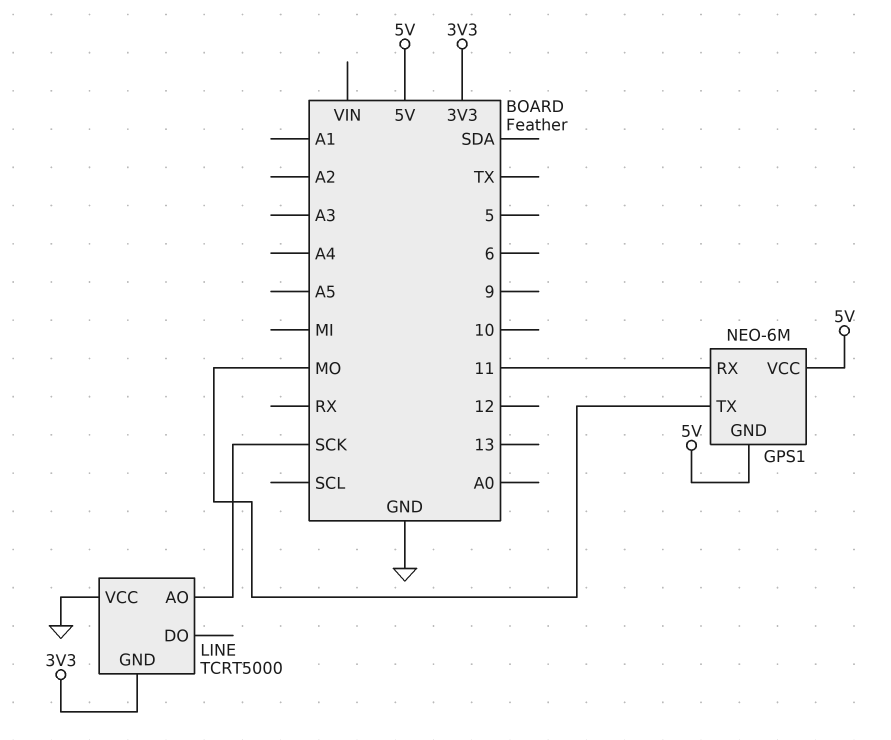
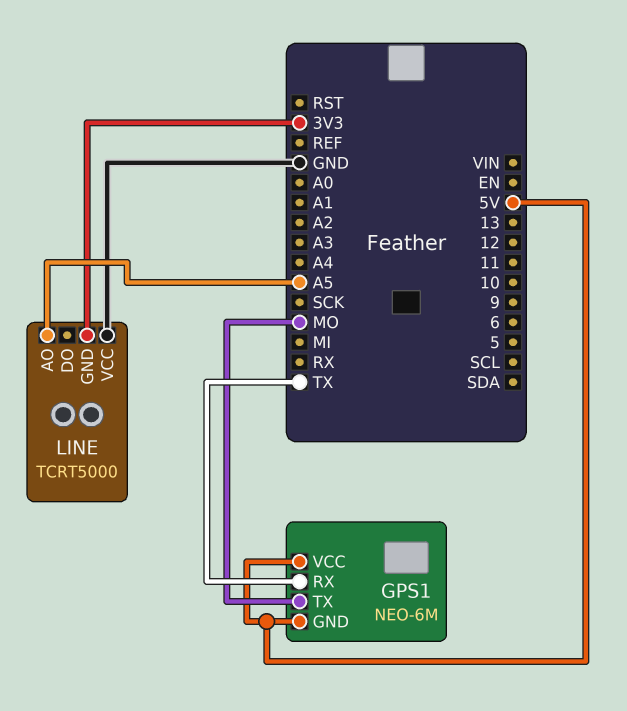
GPS1 pin RX: 11 -> TX
LINE pin AO: SCK -> A5

